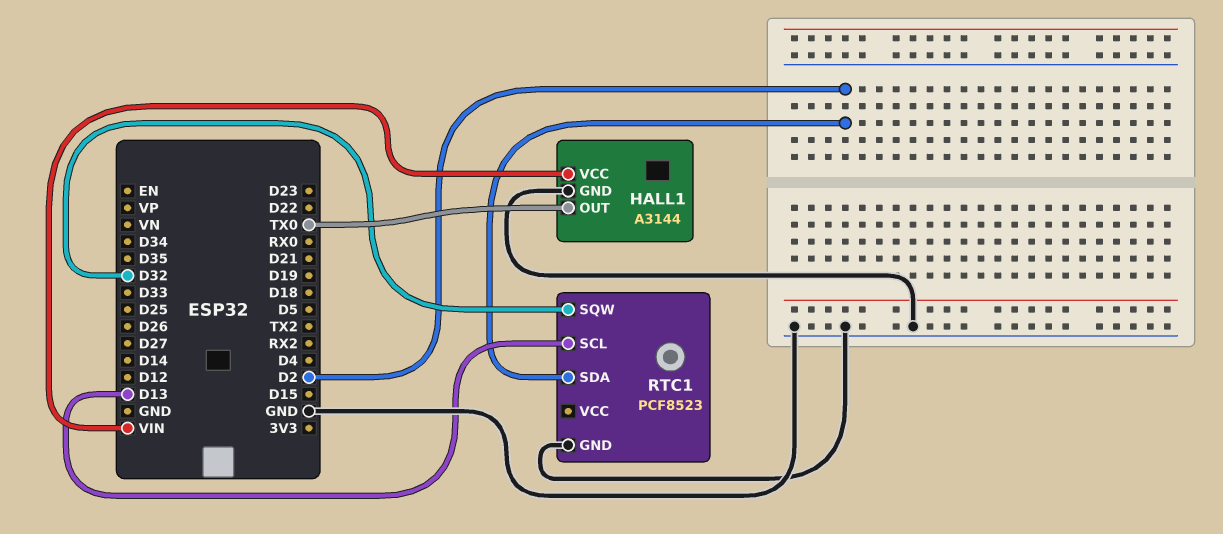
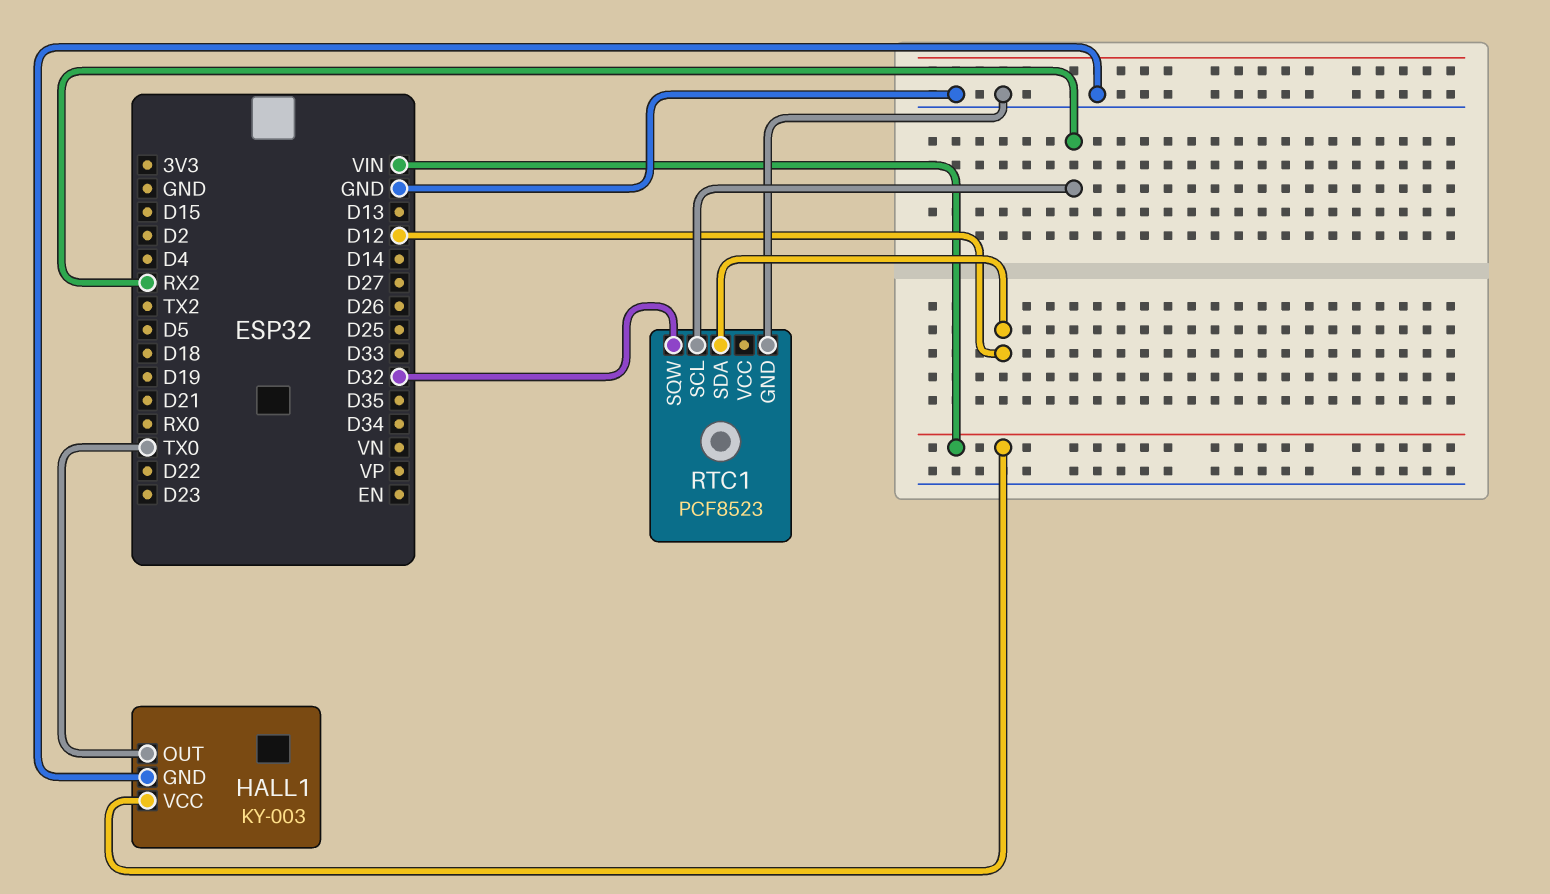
HALL1: A3144 -> KY-003
RTC1 pin SCL: D13 -> RX2
RTC1 pin SDA: D2 -> D12

